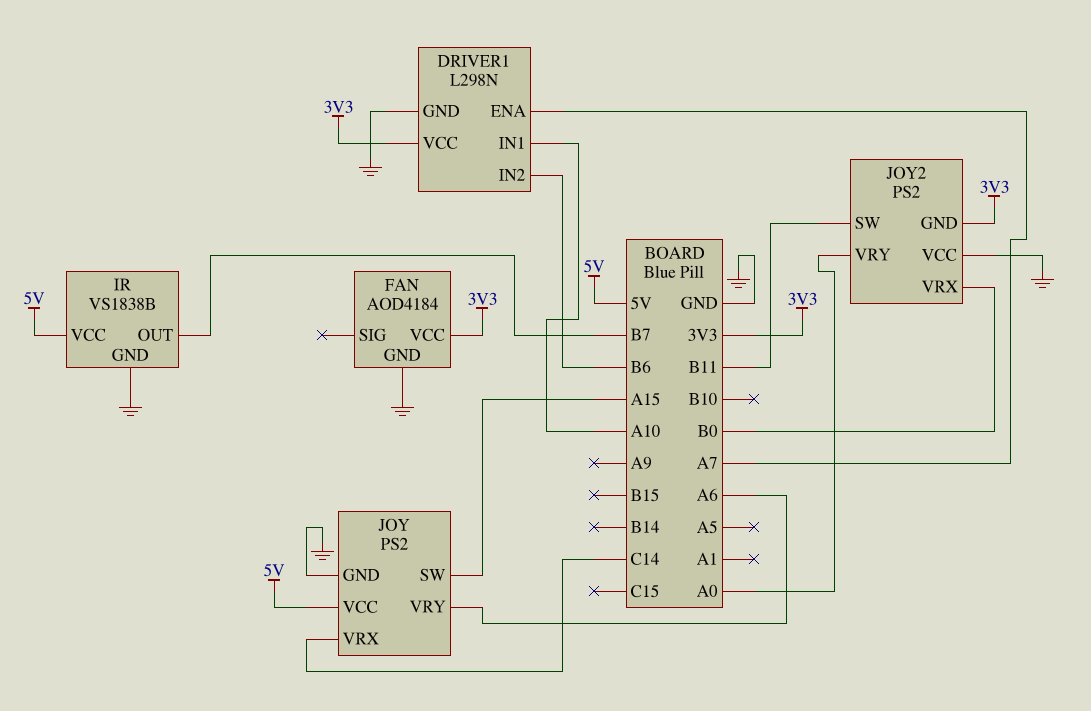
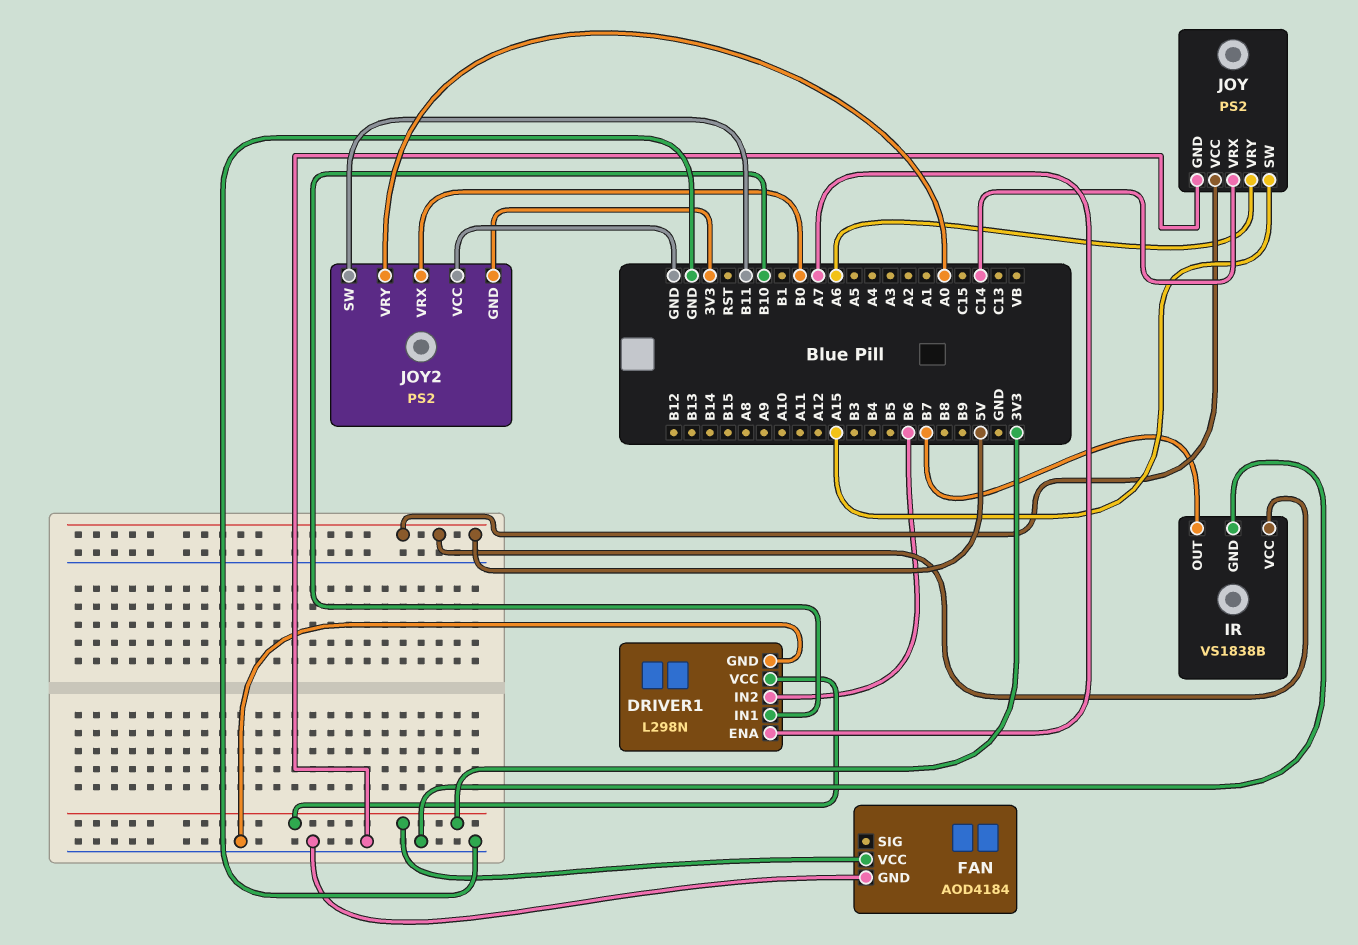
DRIVER1 pin IN1: A10 -> B10

